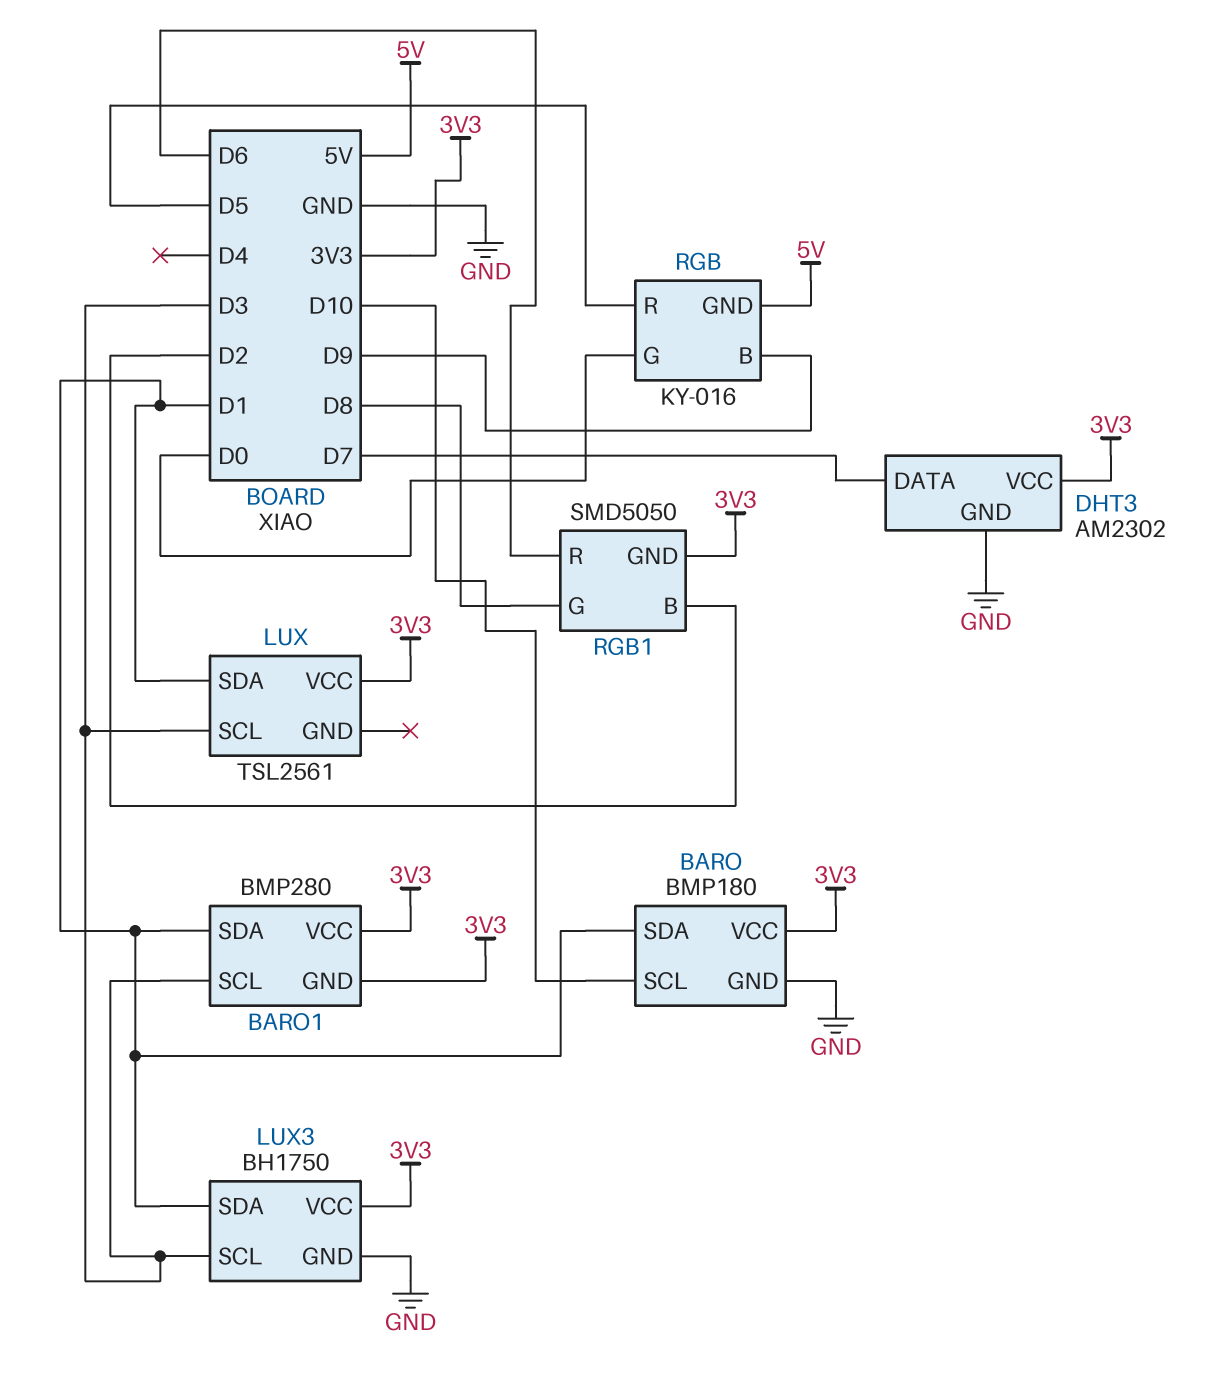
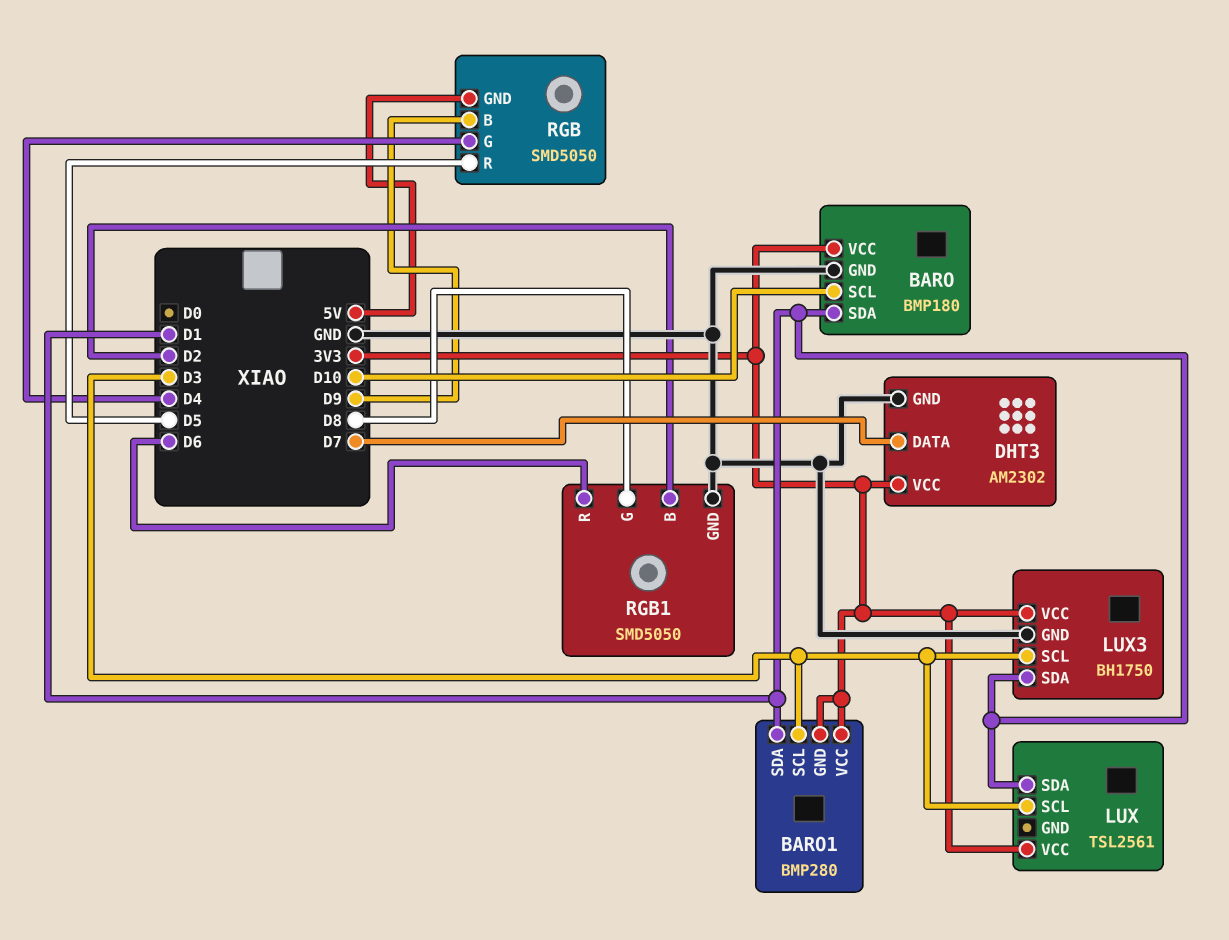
RGB: KY-016 -> SMD5050
RGB pin G: D0 -> D4
RGB1 pin GND: 3V3 -> GND

